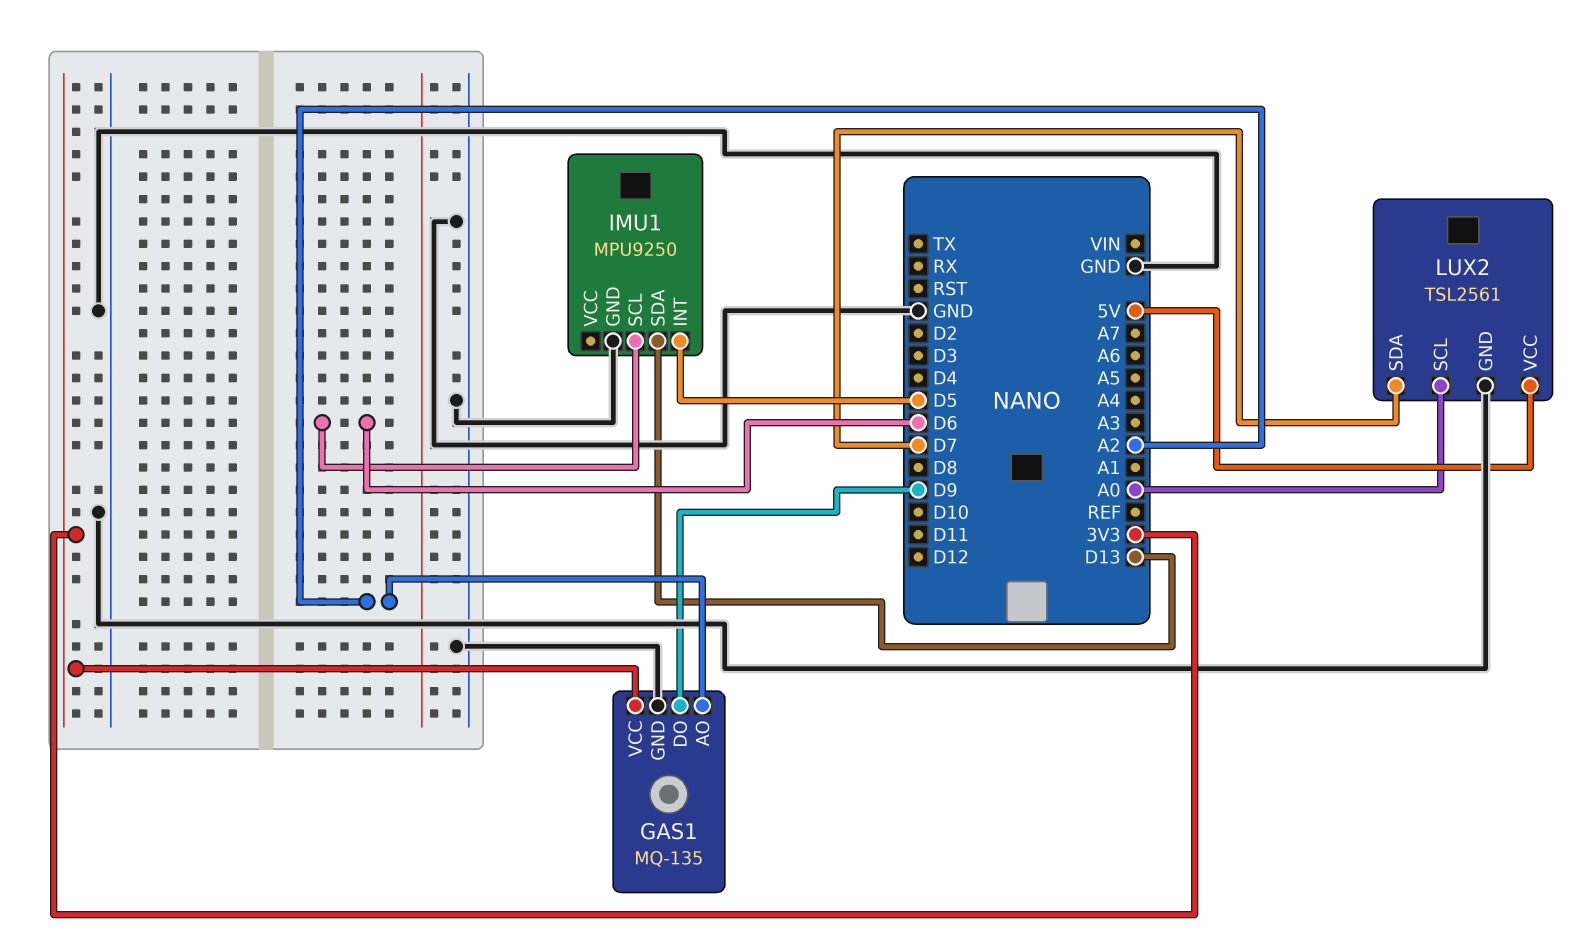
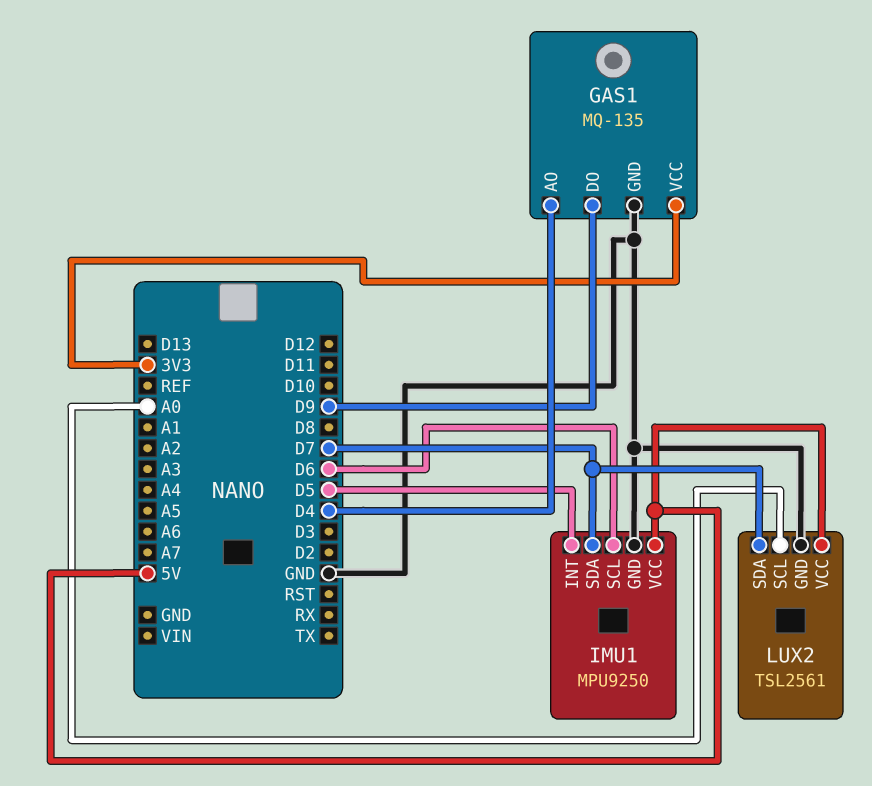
GAS1 pin AO: A2 -> D4
IMU1 pin SDA: D13 -> D7
IMU1 pin VCC: none -> 5V

